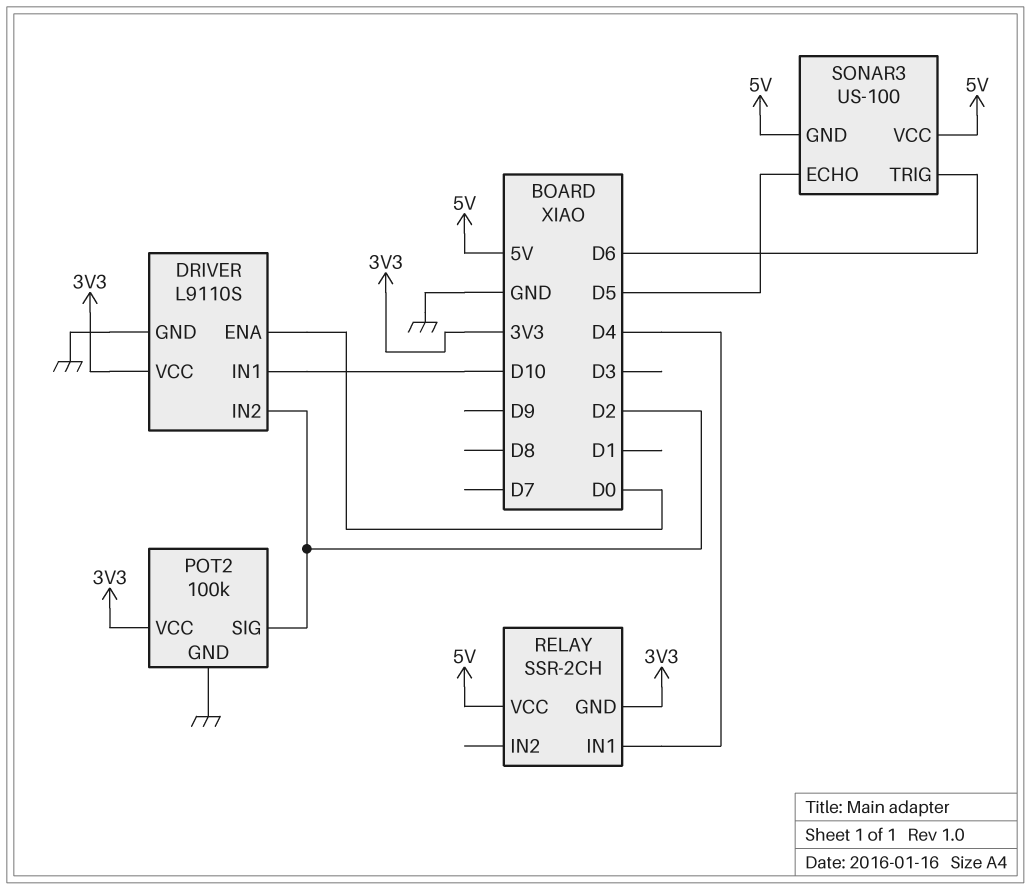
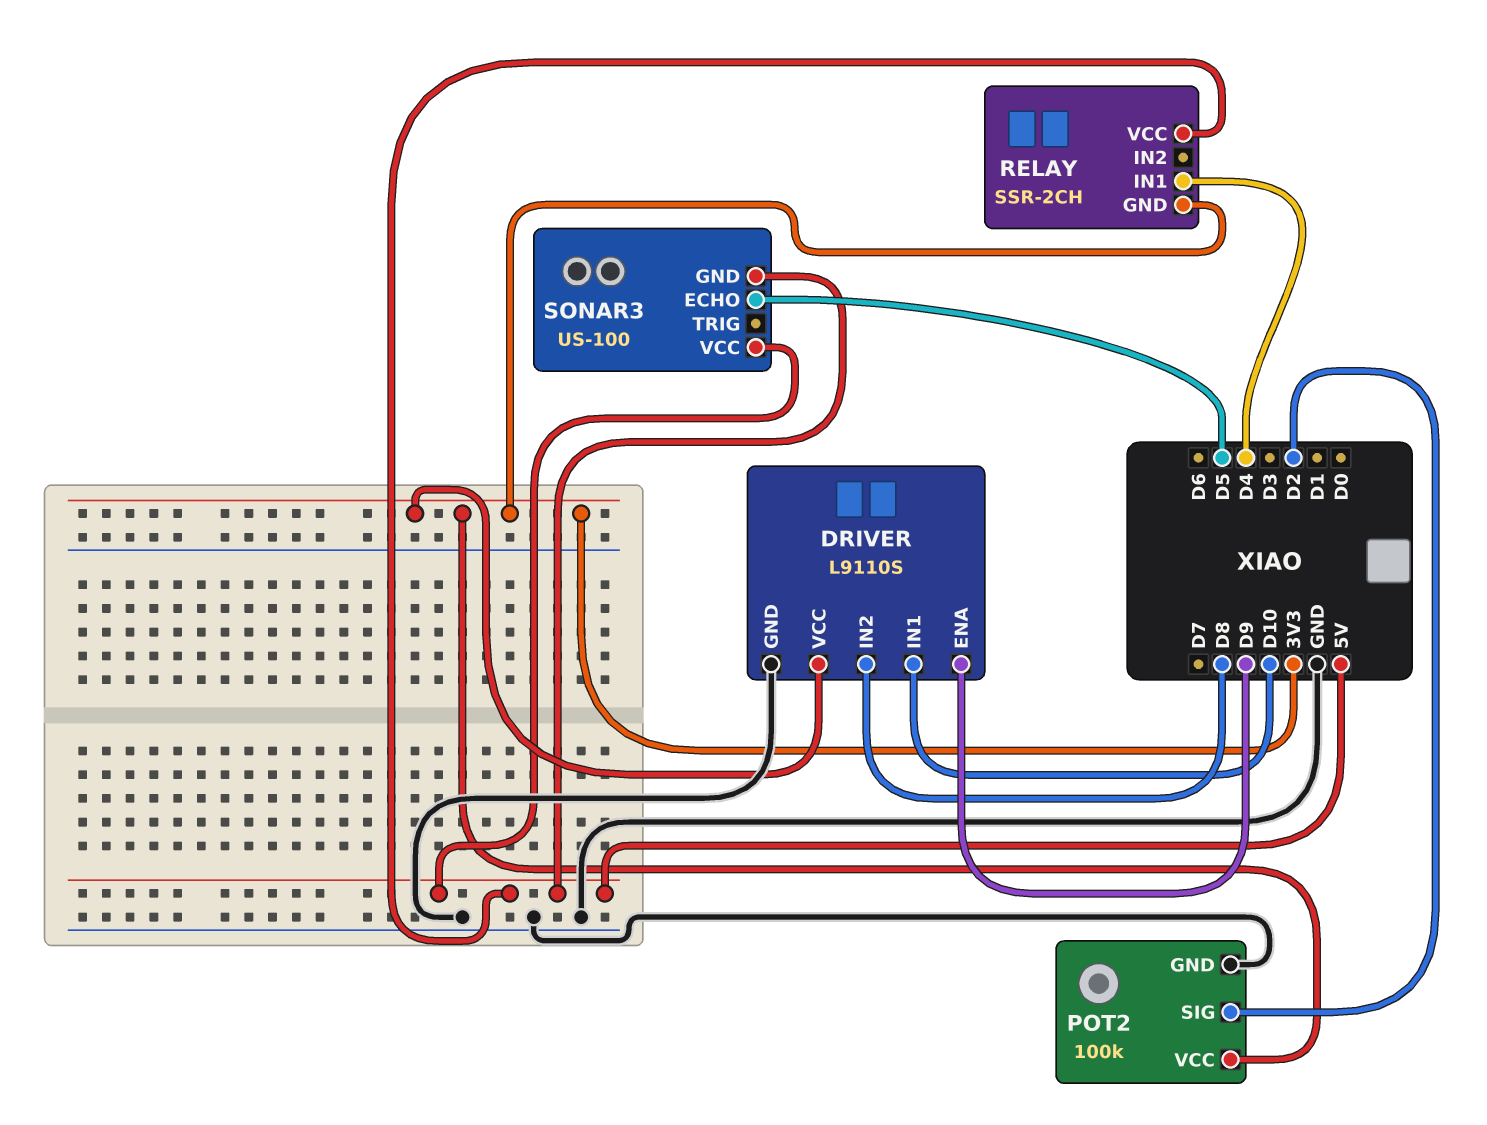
DRIVER pin ENA: D0 -> D9
DRIVER pin IN2: D2 -> D8
SONAR3 pin TRIG: D6 -> none

